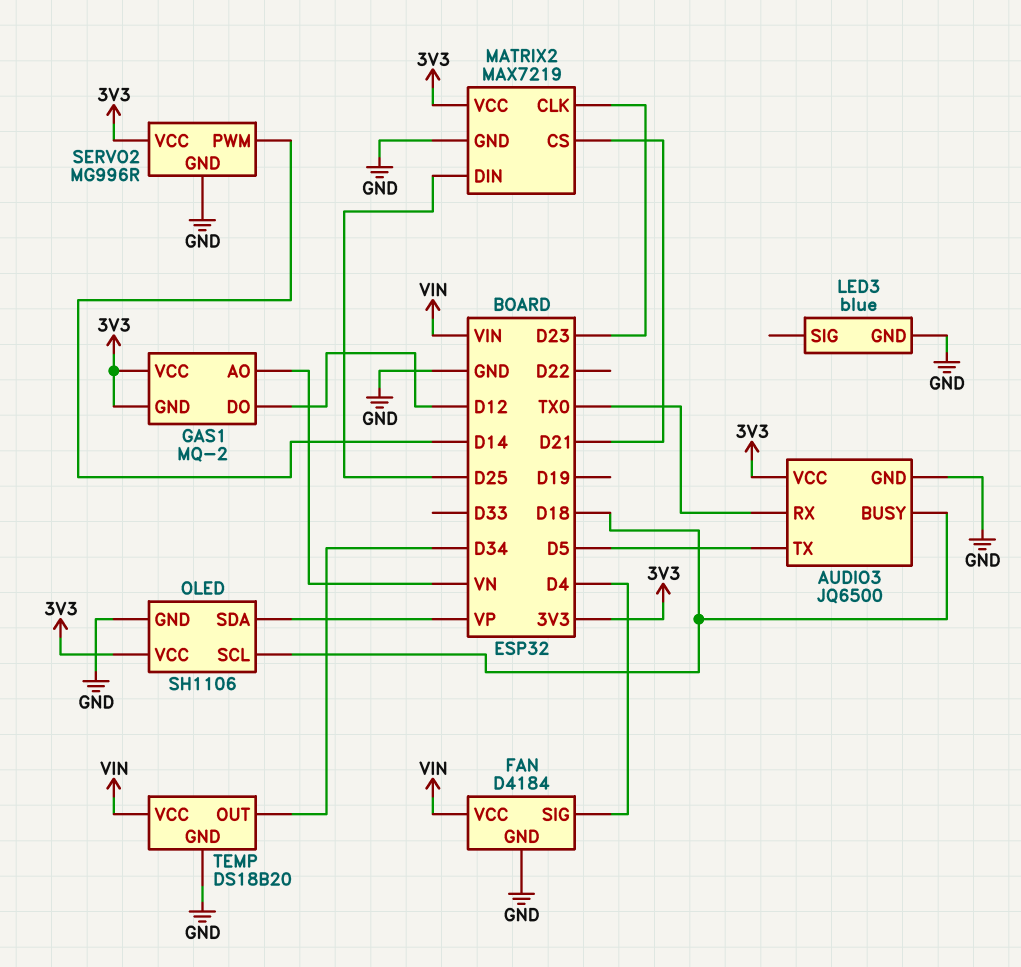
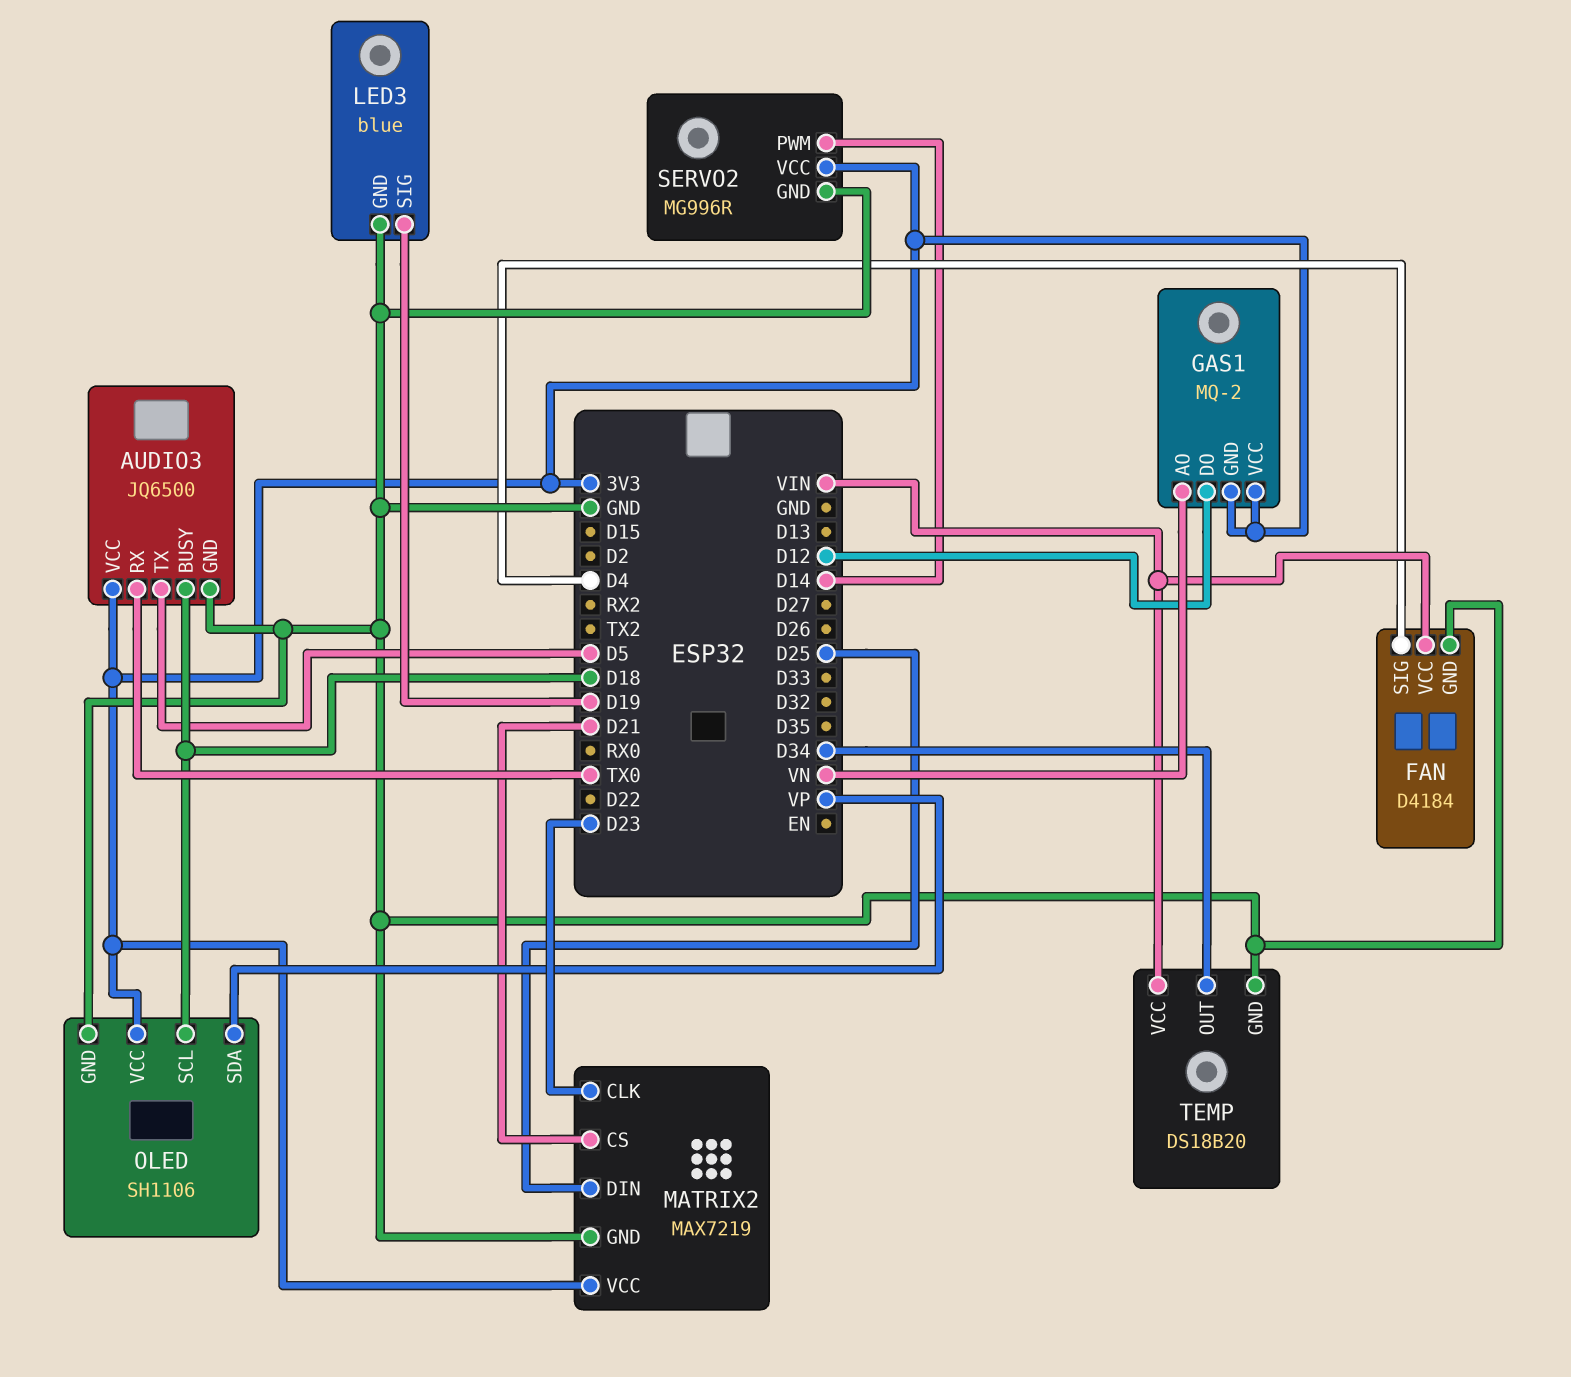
LED3 pin SIG: none -> D19

